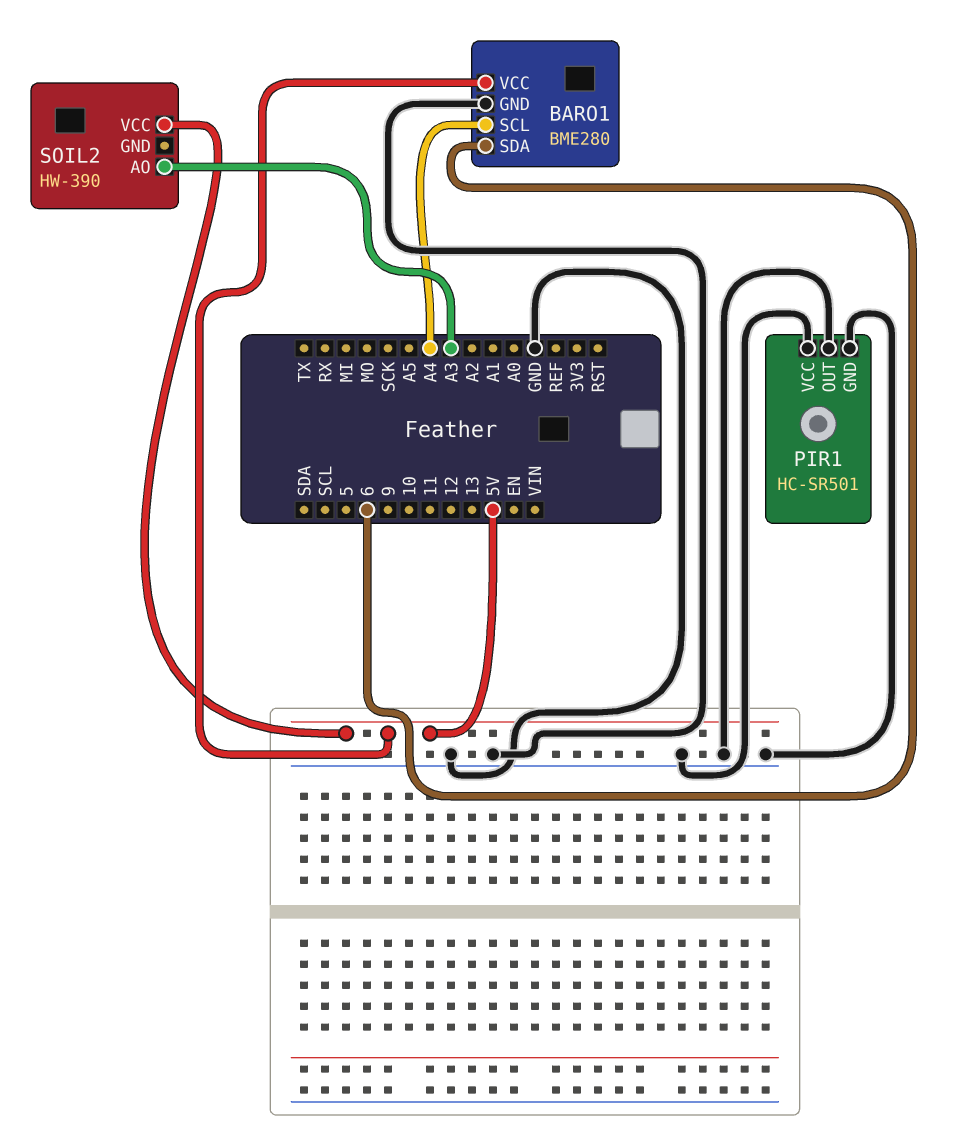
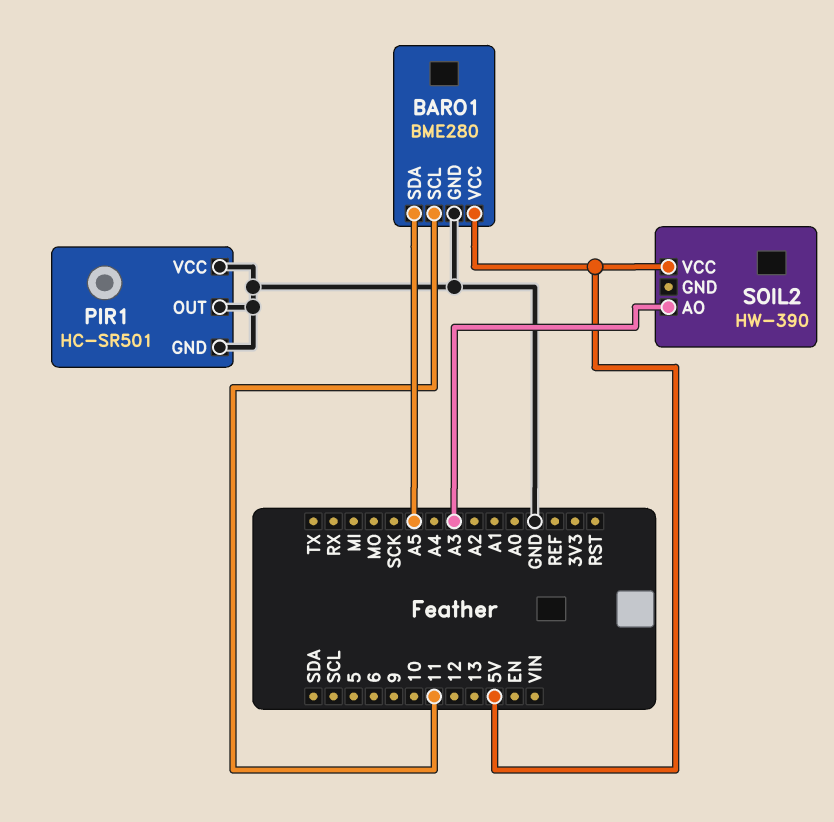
BARO1 pin SCL: A4 -> 11
BARO1 pin SDA: 6 -> A5

